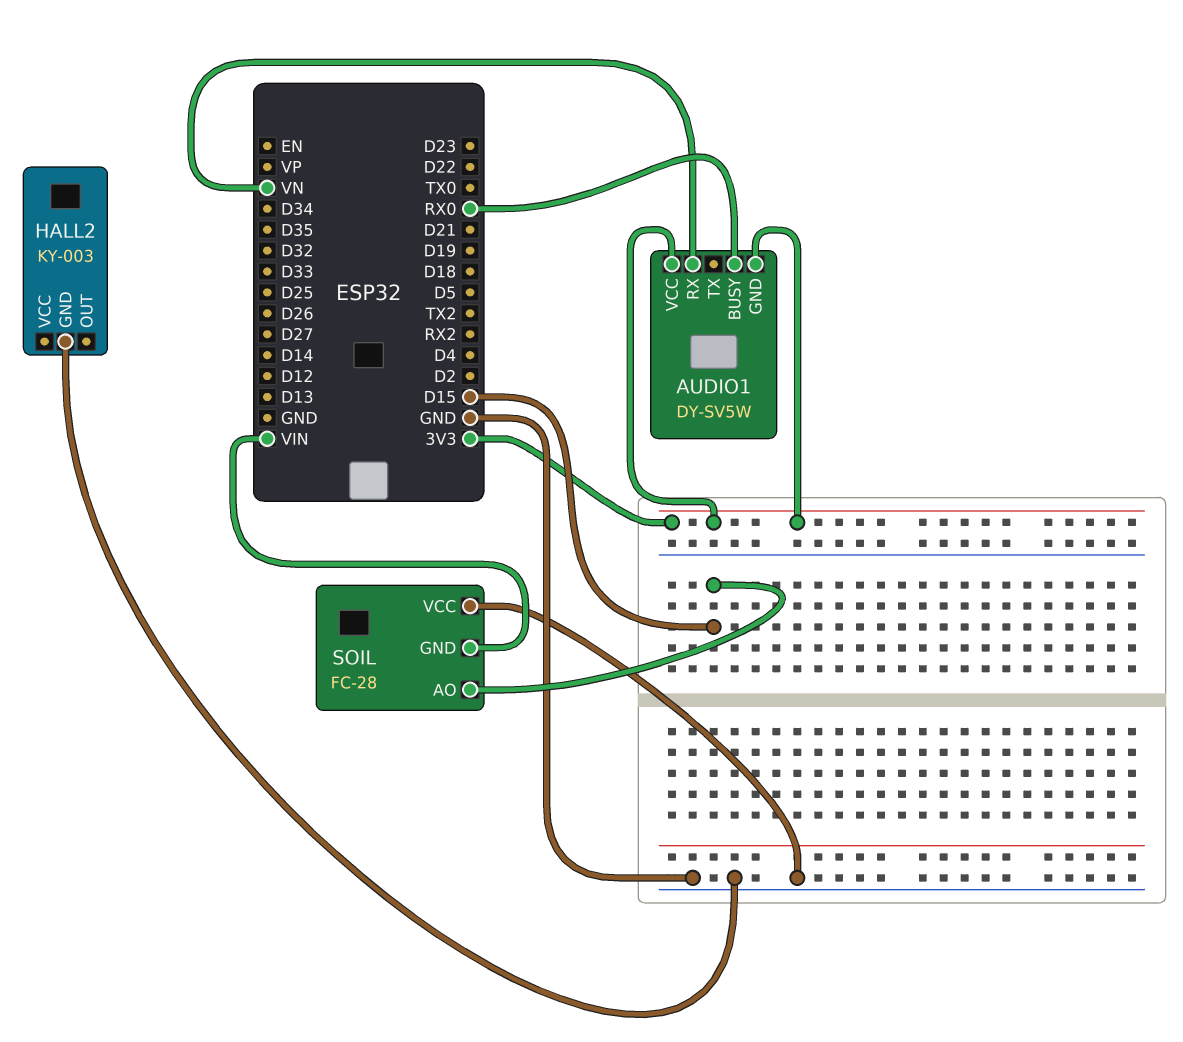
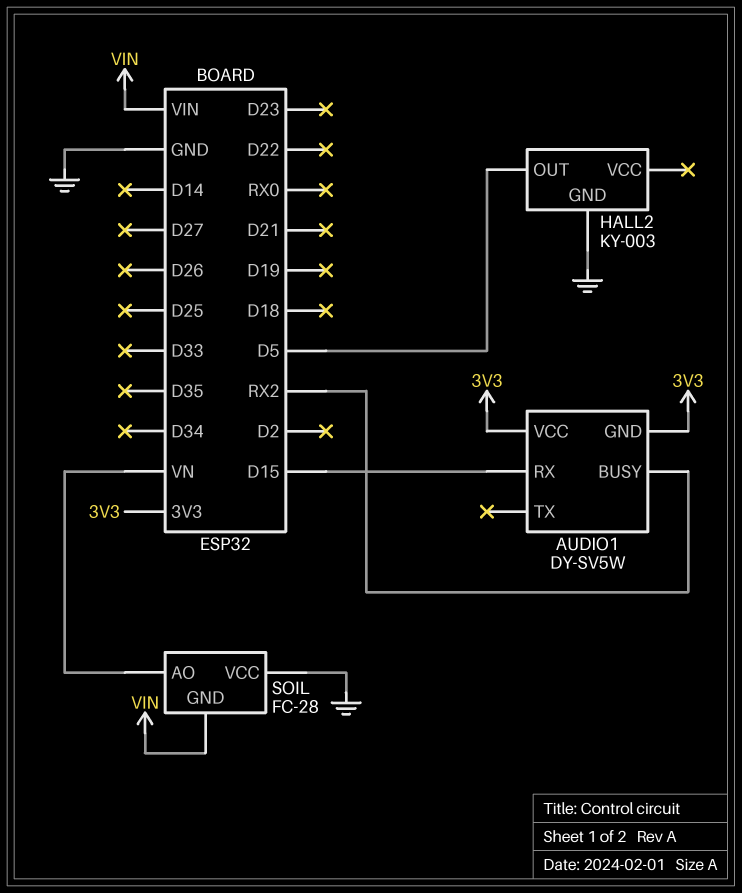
AUDIO1 pin BUSY: RX0 -> RX2
AUDIO1 pin RX: VN -> D15
HALL2 pin OUT: none -> D5
SOIL pin AO: D15 -> VN

